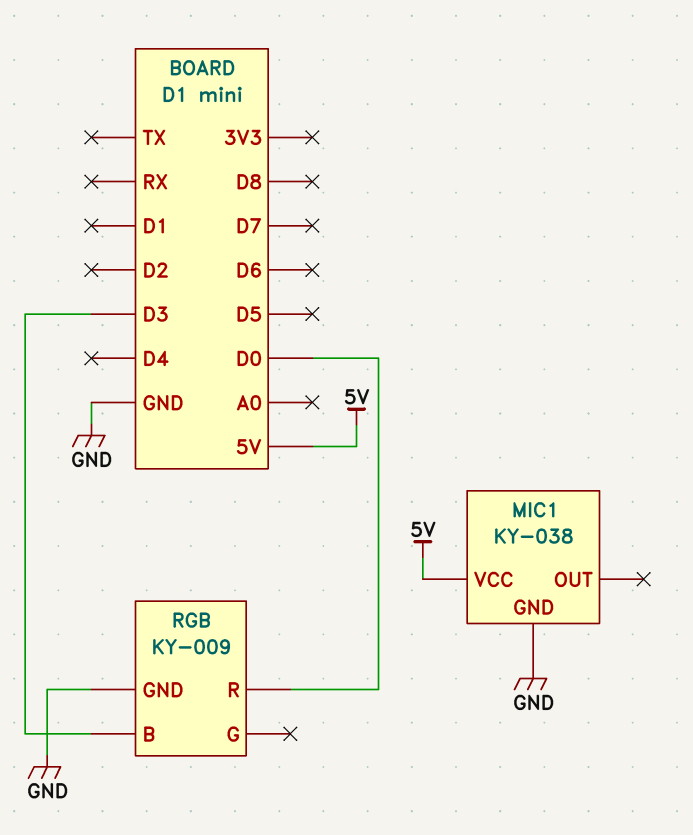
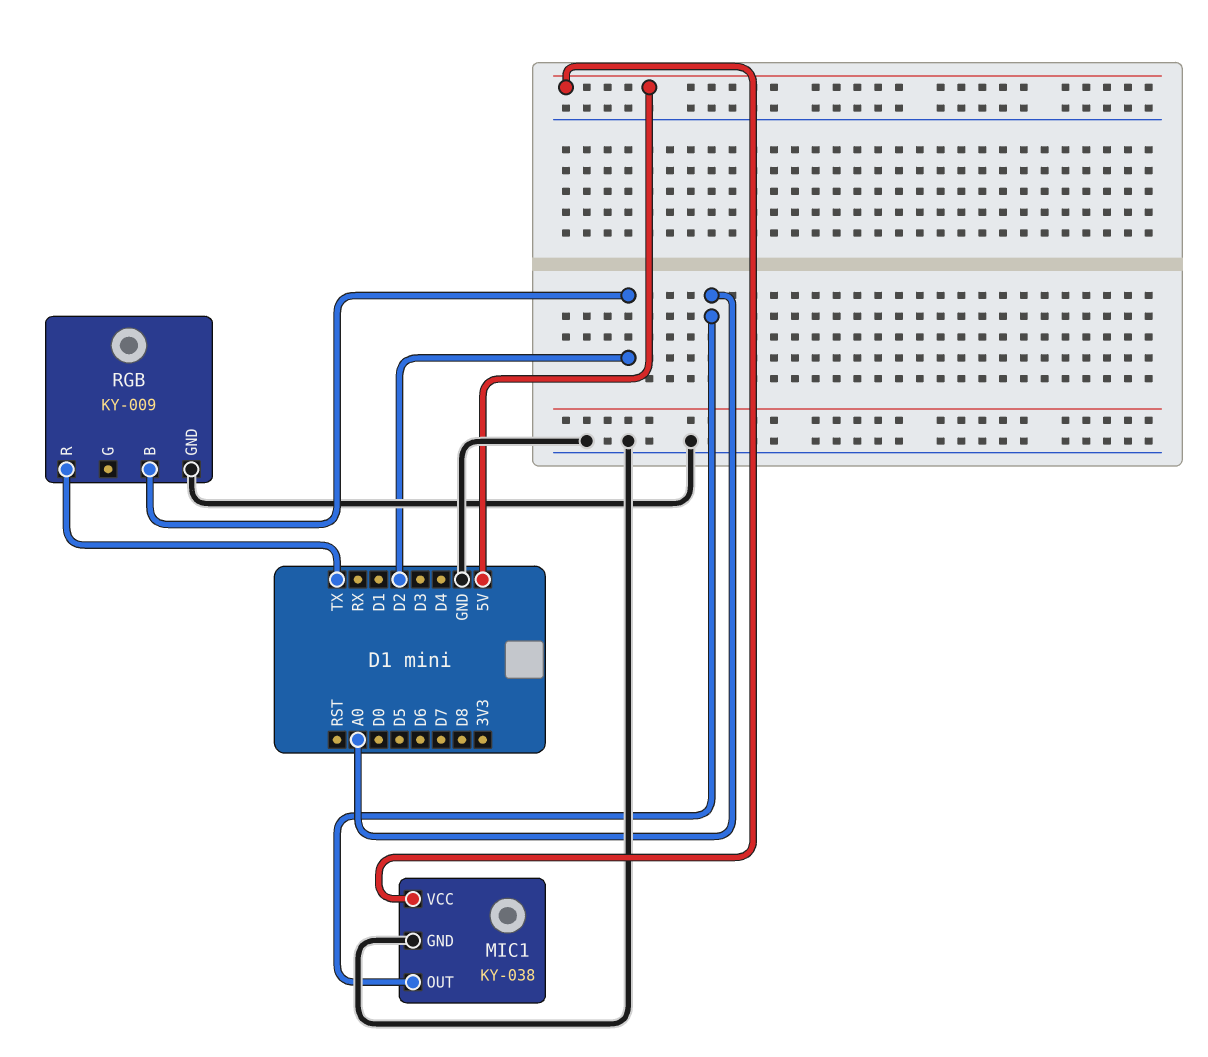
MIC1 pin OUT: none -> A0
RGB pin B: D3 -> D2
RGB pin R: D0 -> TX

